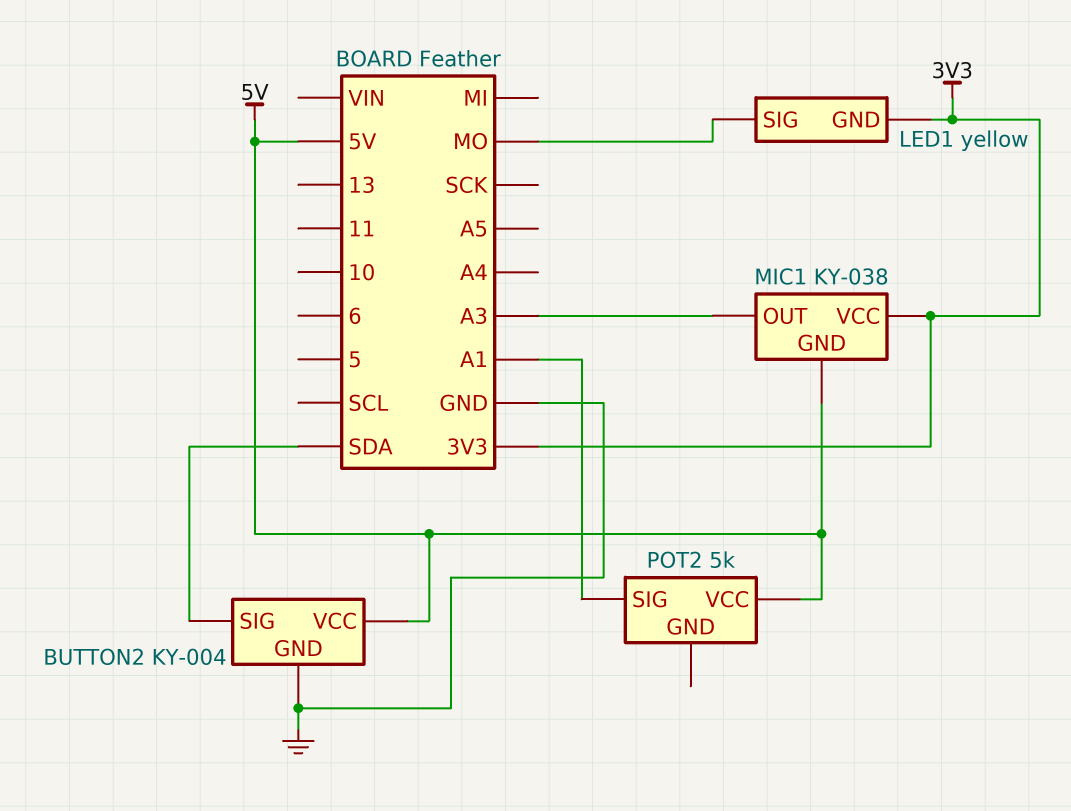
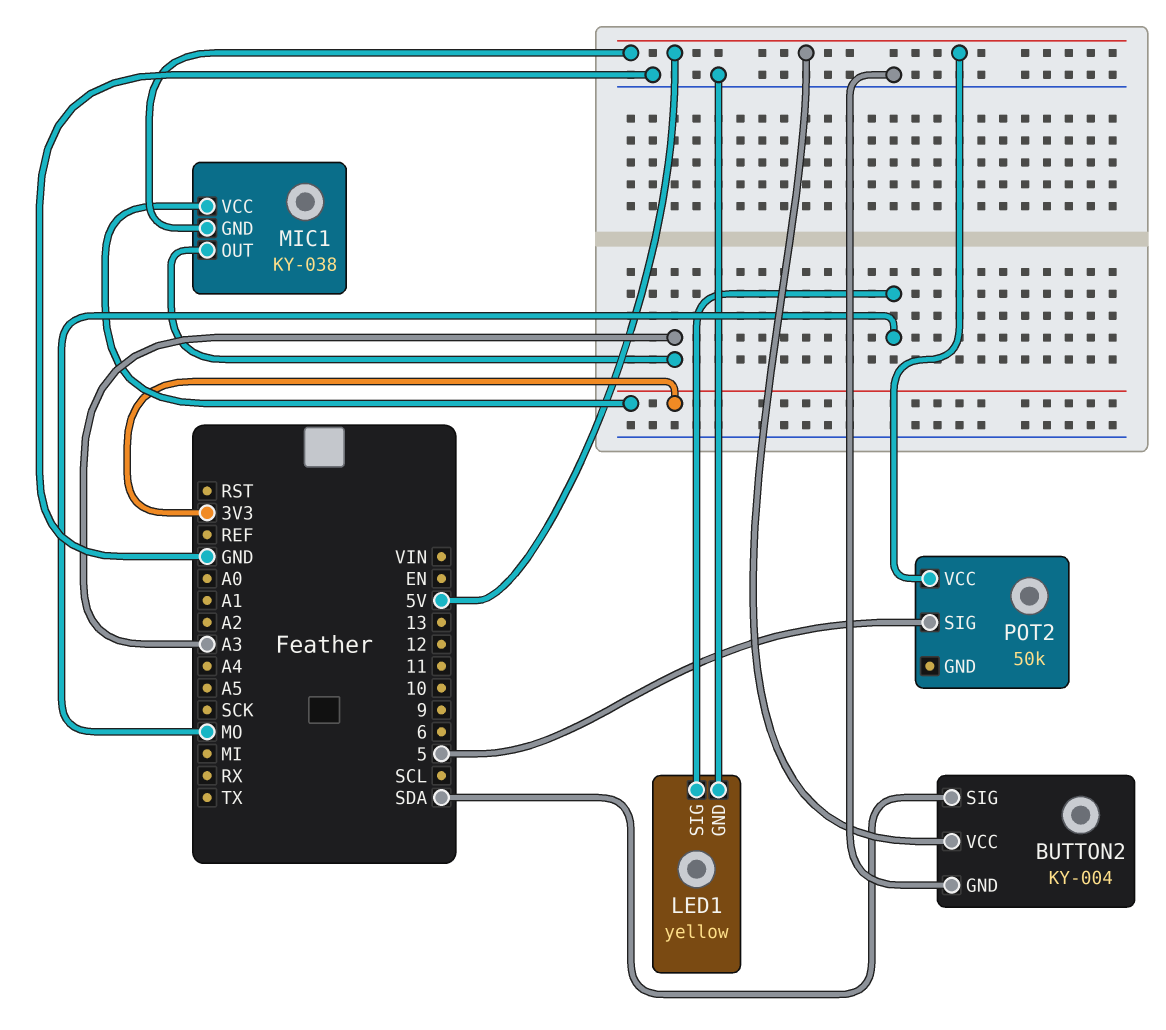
LED1 pin GND: 3V3 -> GND
POT2: 5k -> 50k
POT2 pin SIG: A1 -> 5

